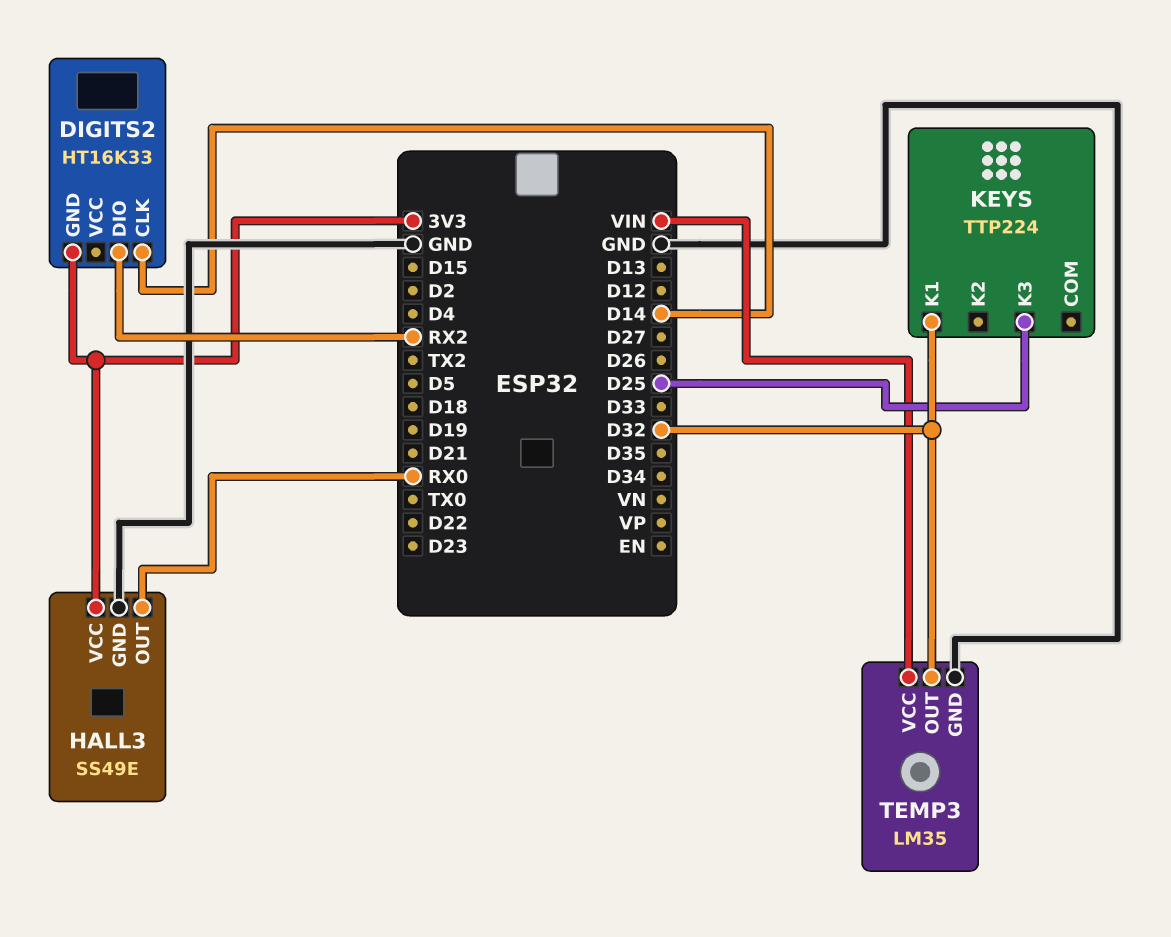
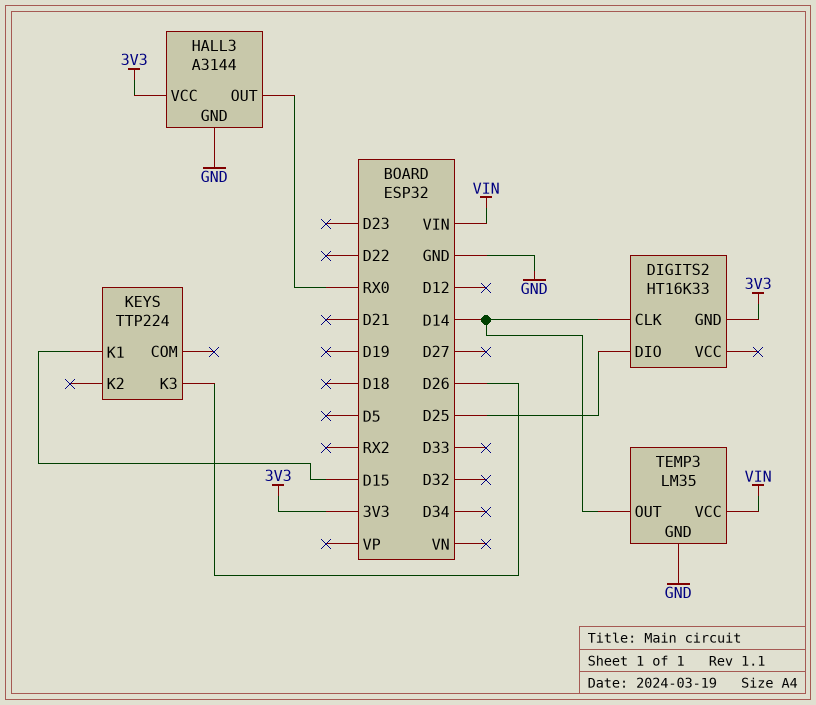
DIGITS2 pin DIO: RX2 -> D25
HALL3: SS49E -> A3144
KEYS pin K1: D32 -> D15
KEYS pin K3: D25 -> D26
TEMP3 pin OUT: D32 -> D14

